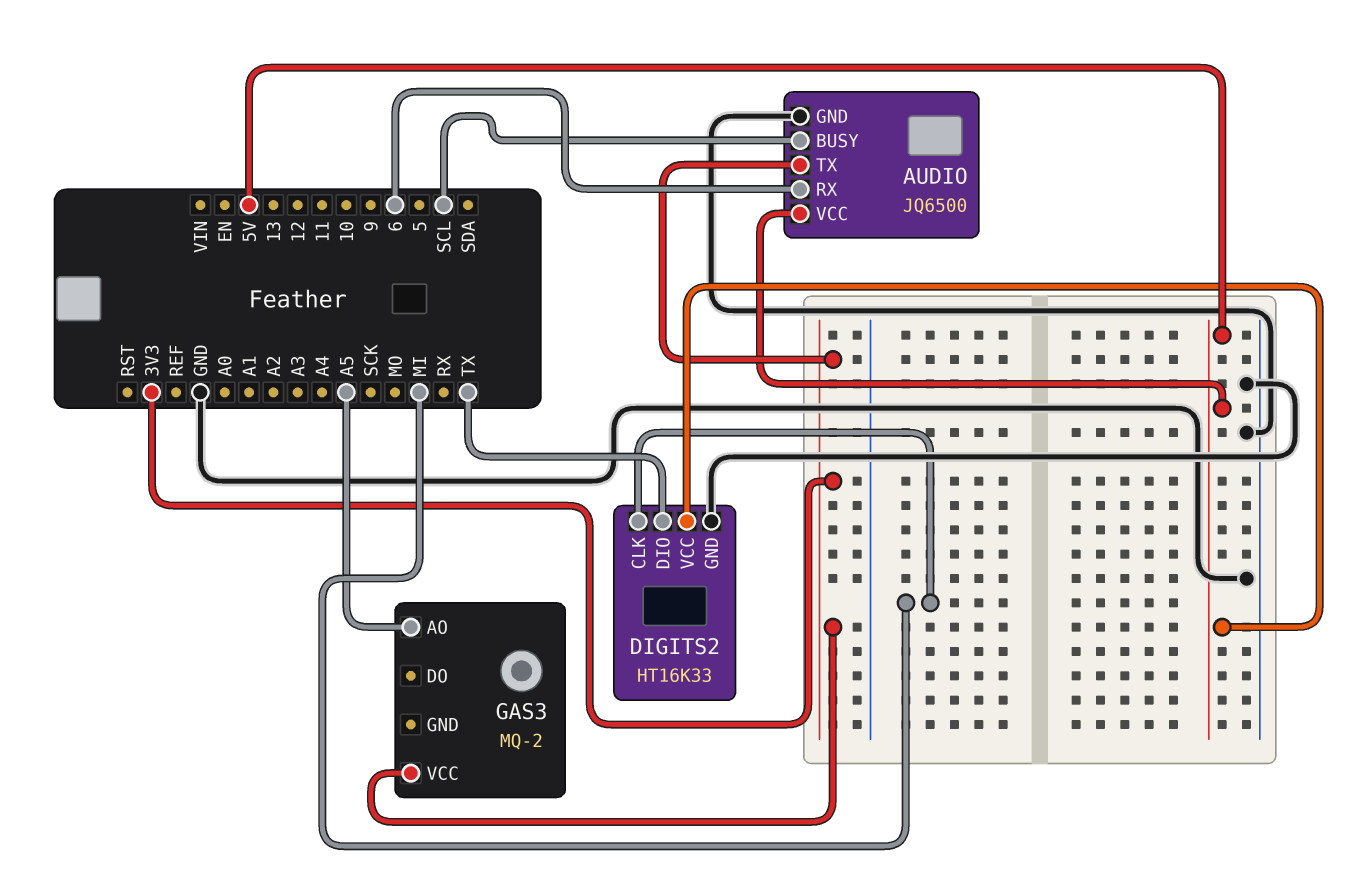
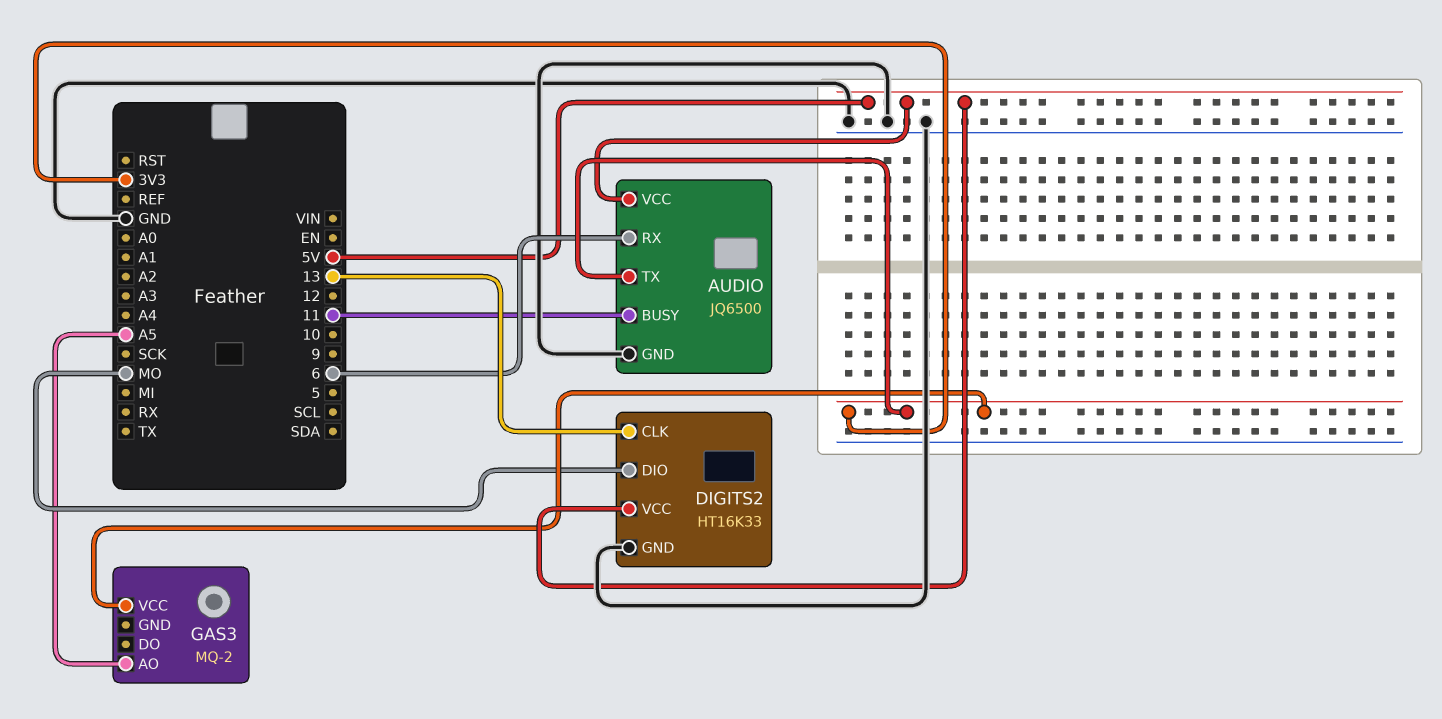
AUDIO pin BUSY: SCL -> 11
DIGITS2 pin CLK: MI -> 13
DIGITS2 pin DIO: TX -> MO

